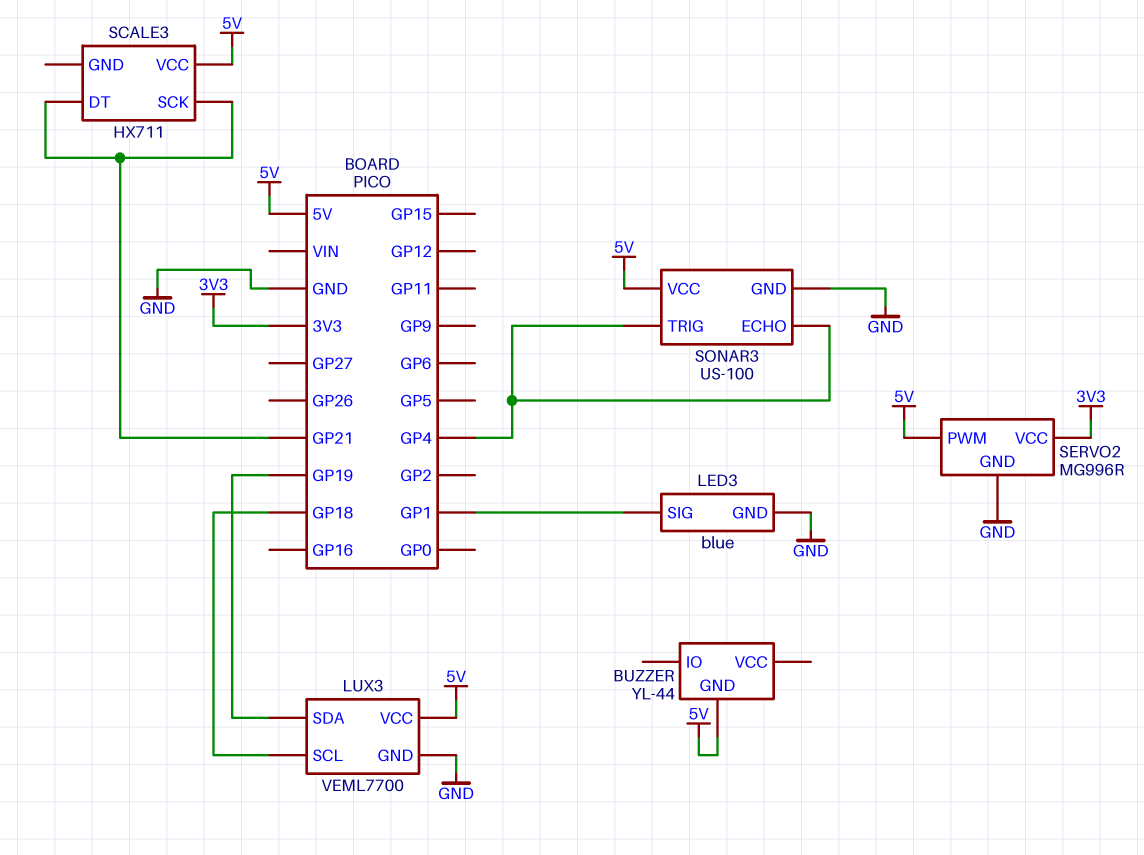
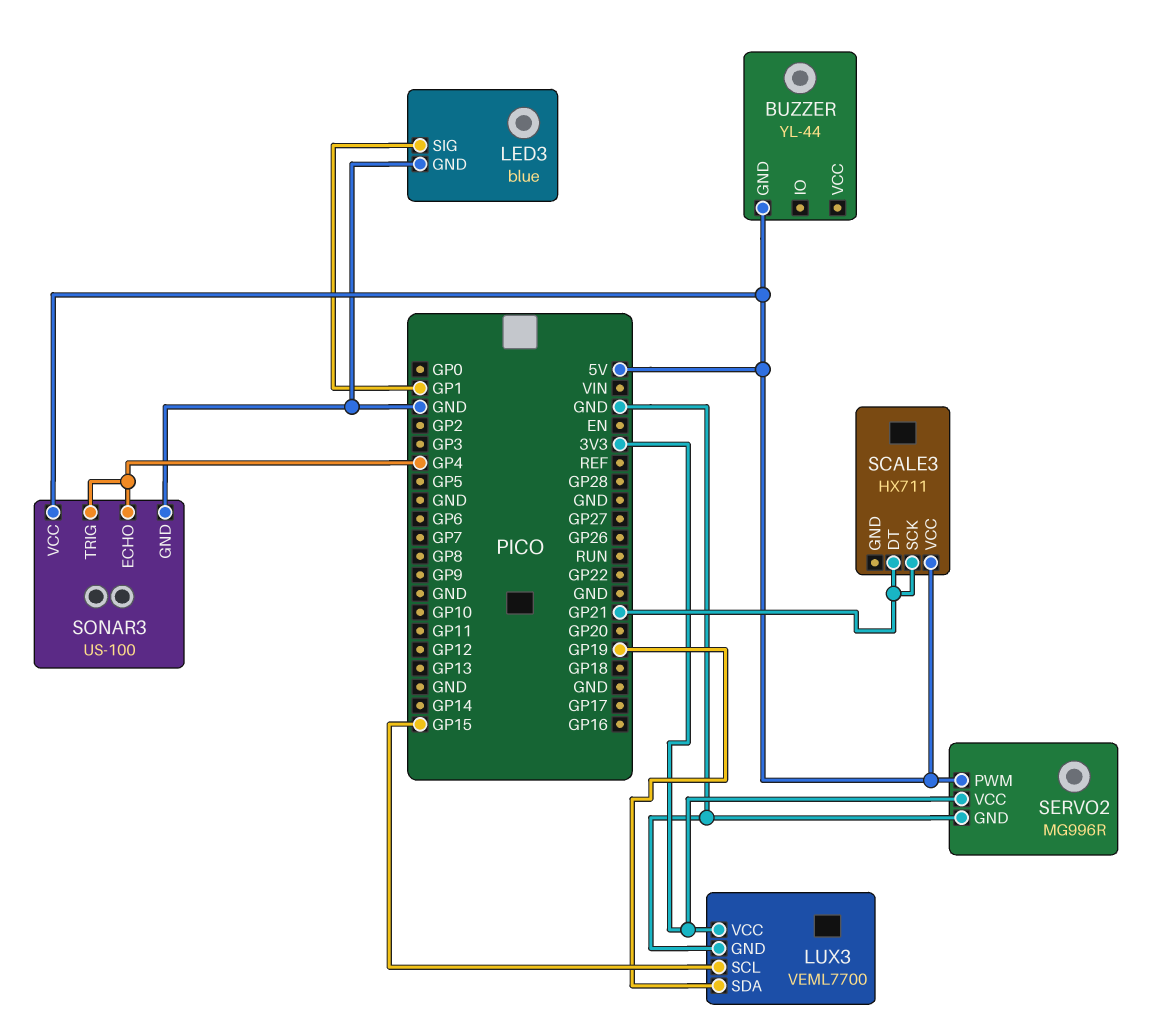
LUX3 pin SCL: GP18 -> GP15
LUX3 pin VCC: 5V -> 3V3

